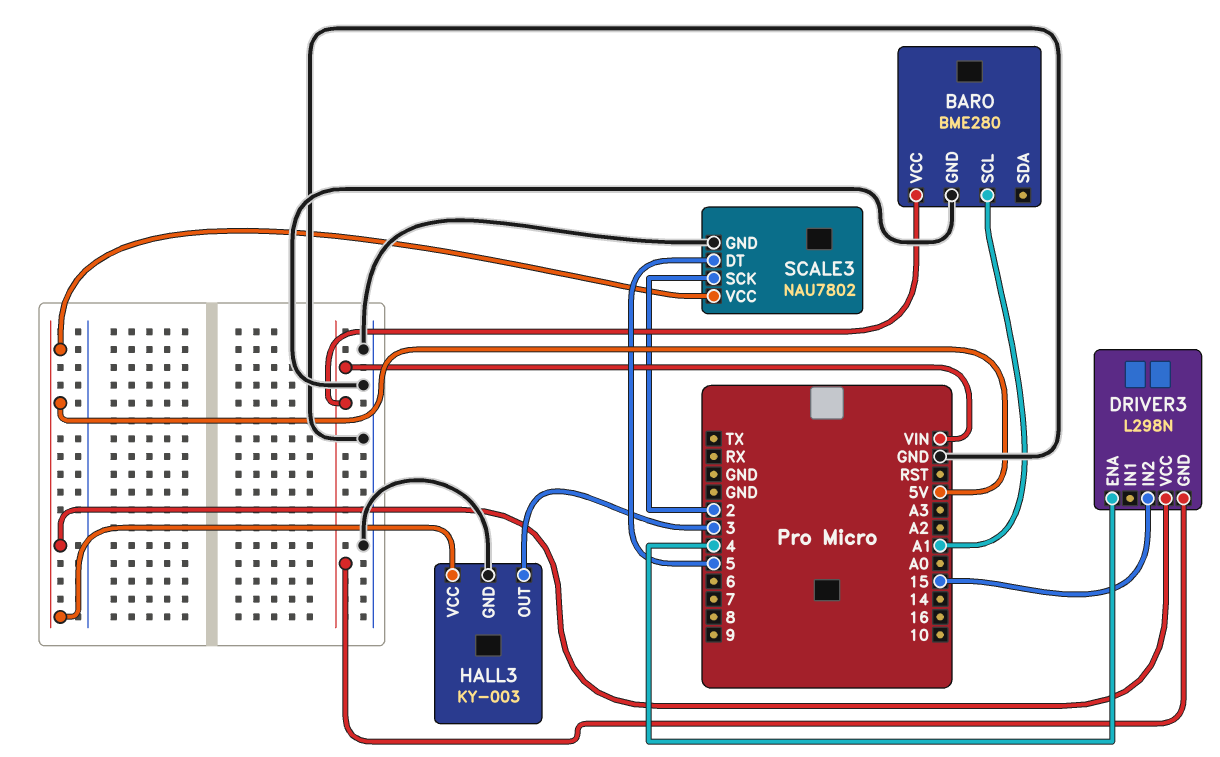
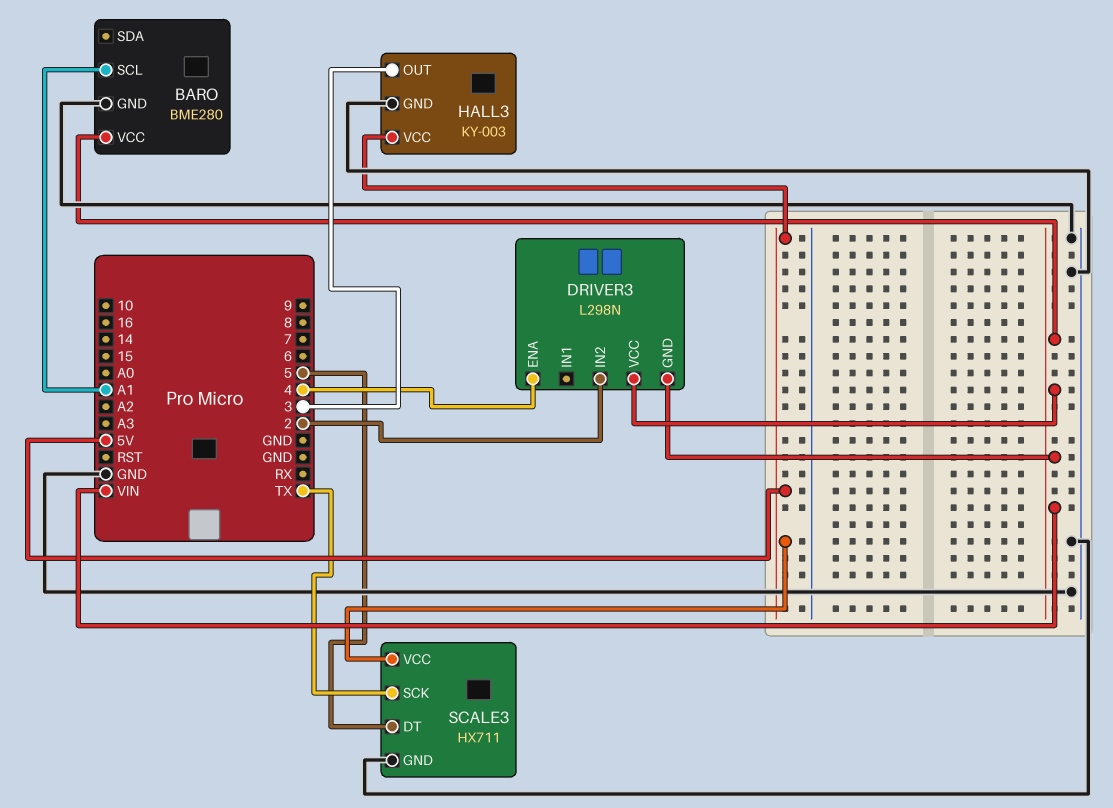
DRIVER3 pin IN2: 15 -> 2
DRIVER3 pin VCC: 5V -> VIN
SCALE3: NAU7802 -> HX711
SCALE3 pin SCK: 2 -> TX

